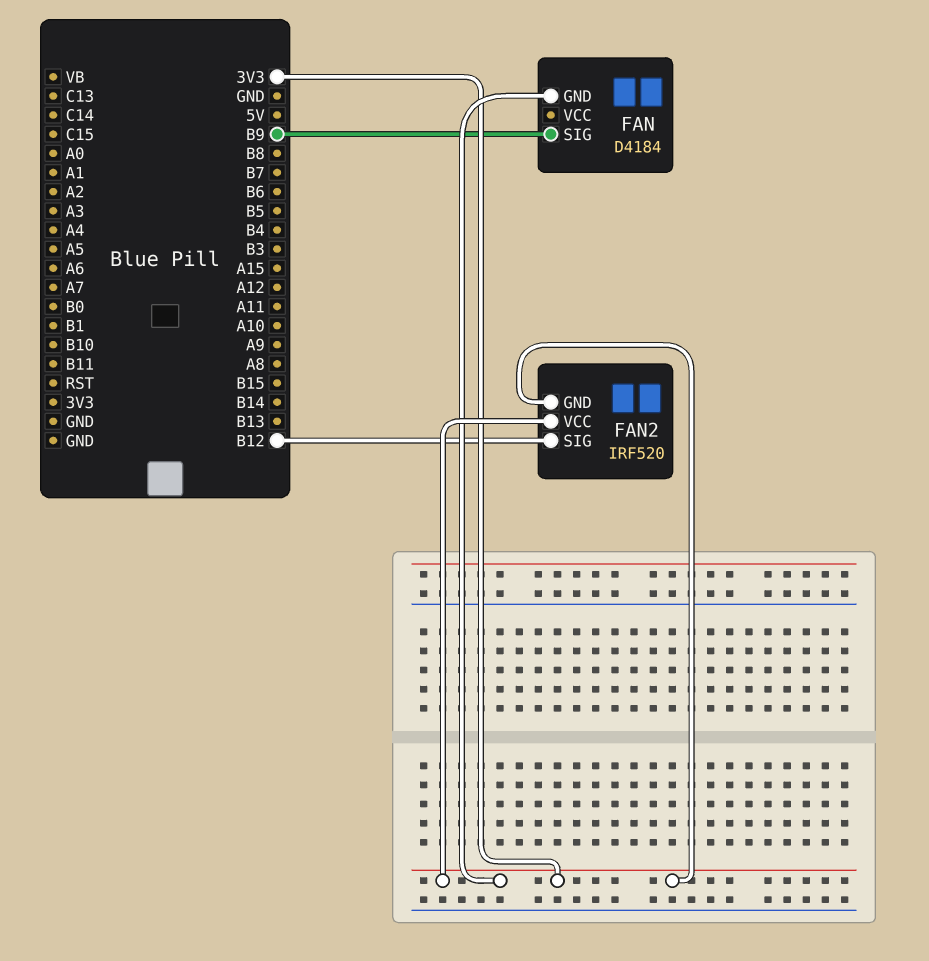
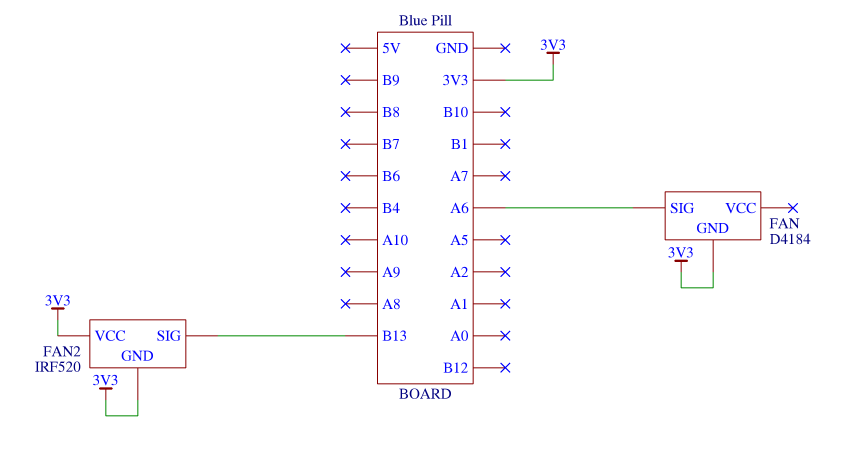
FAN pin SIG: B9 -> A6
FAN2 pin SIG: B12 -> B13

